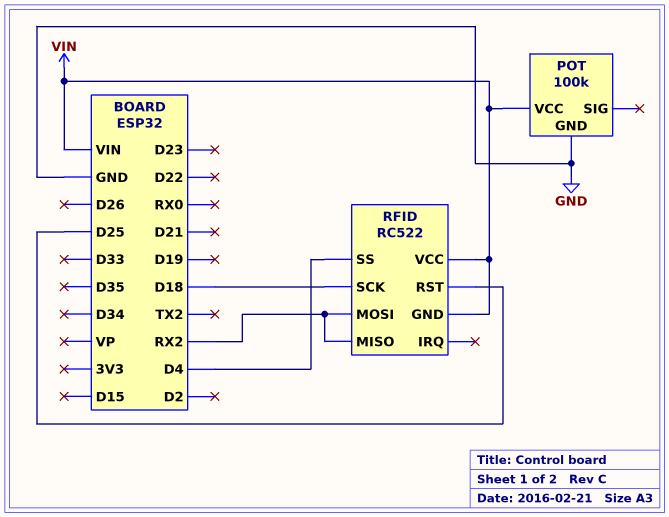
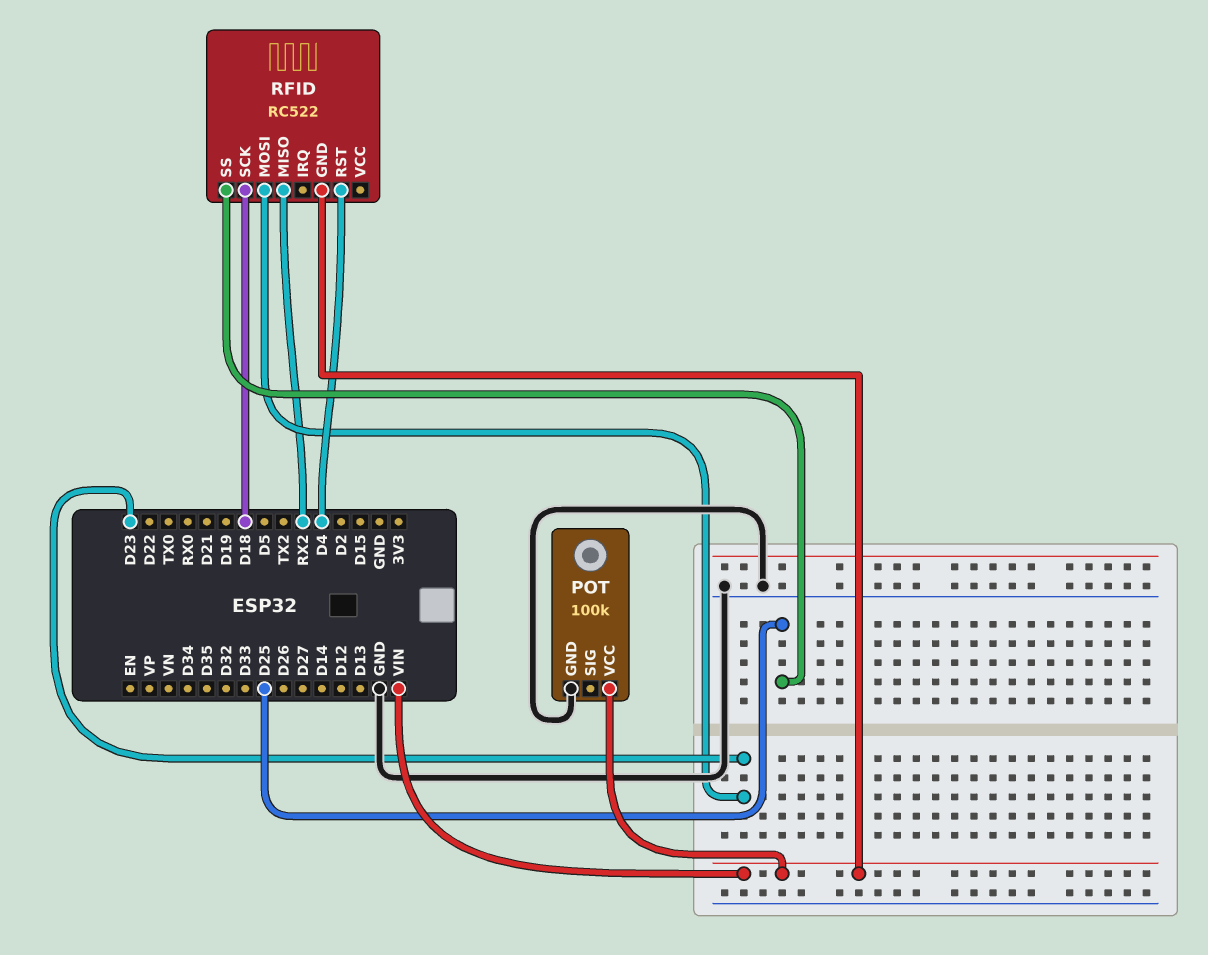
RFID pin MOSI: RX2 -> D23
RFID pin RST: D25 -> D4
RFID pin SS: D4 -> D25
RFID pin VCC: VIN -> none

